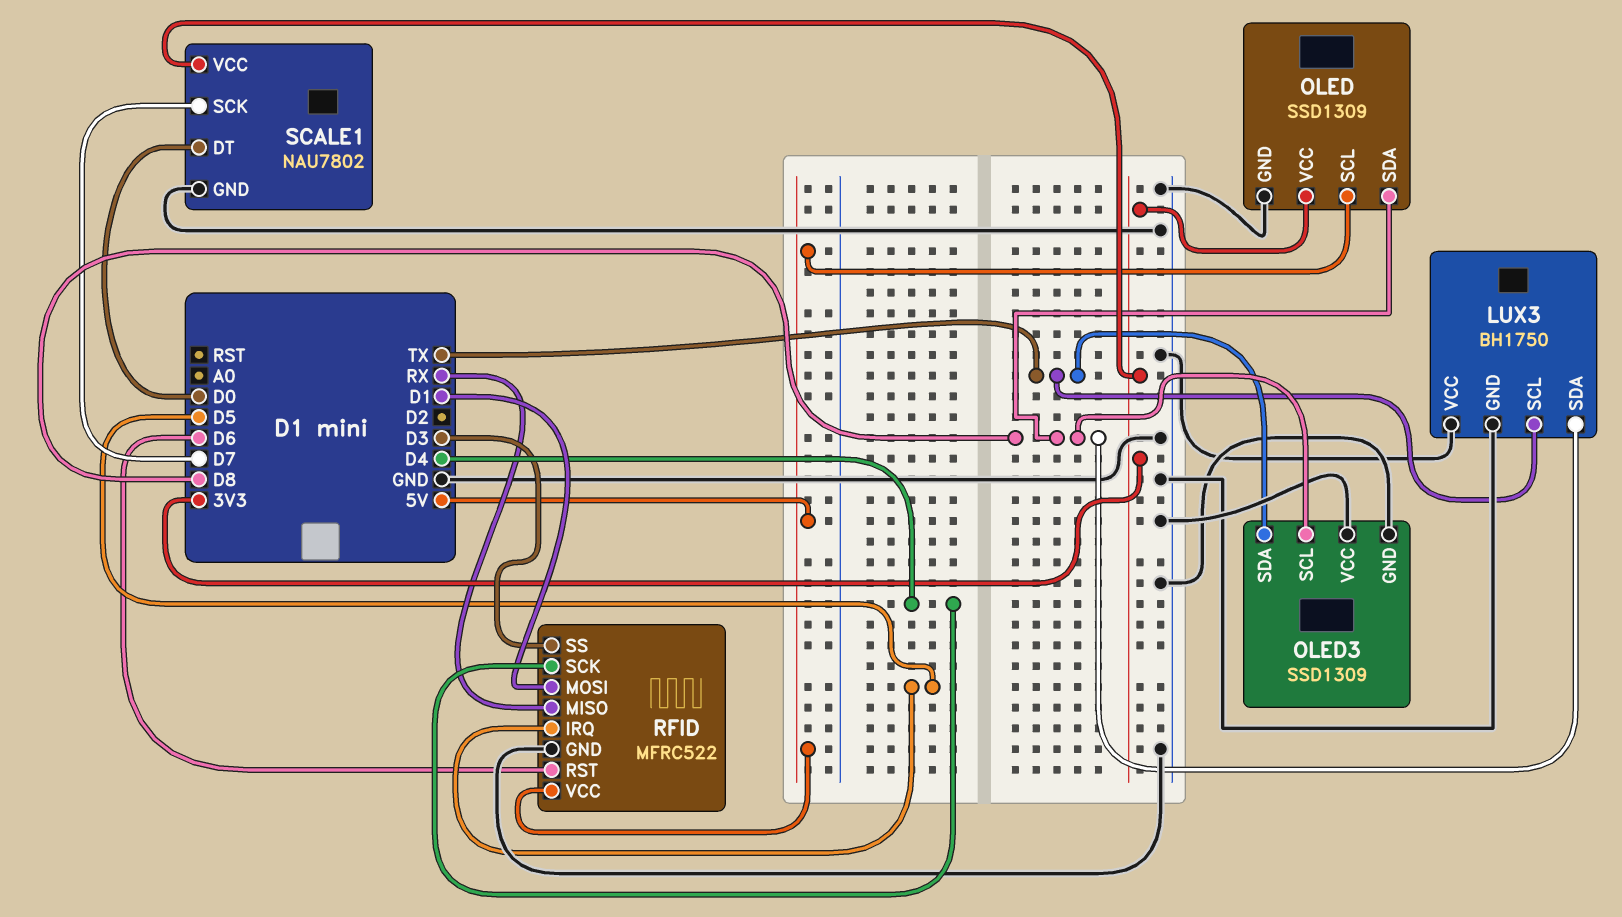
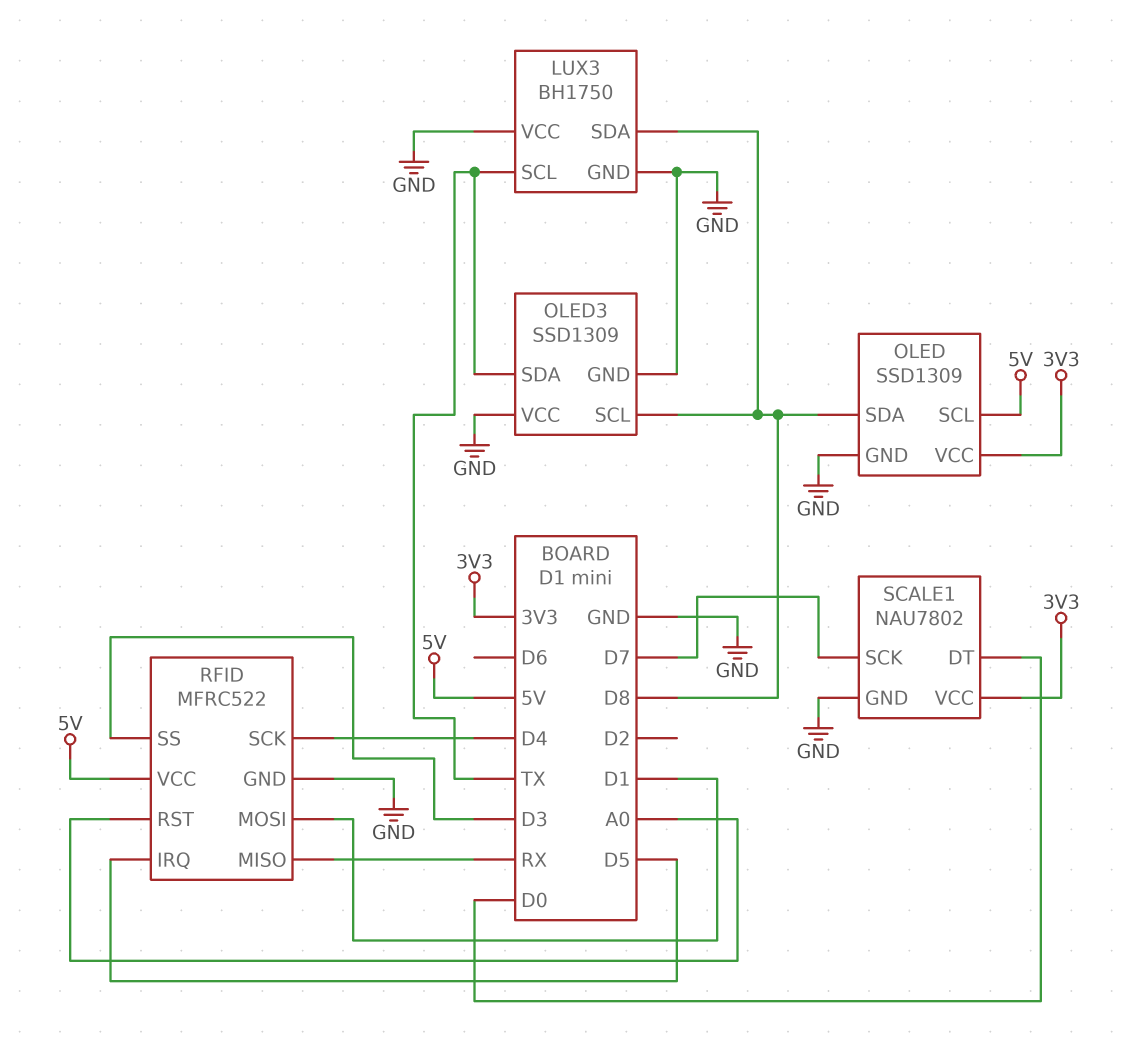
RFID pin RST: D6 -> A0

